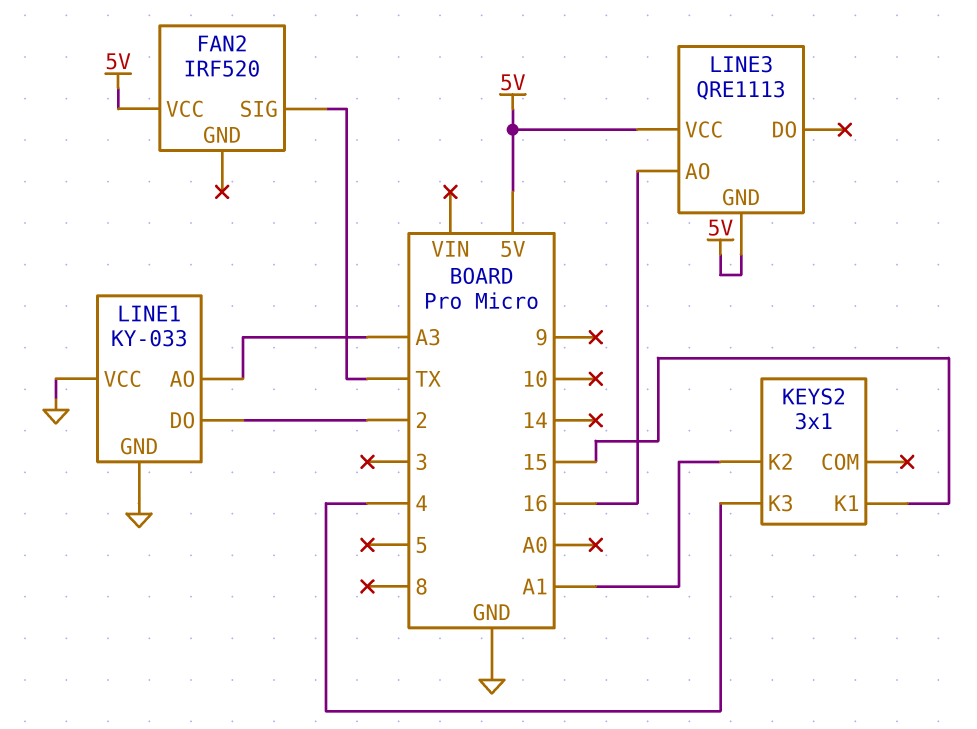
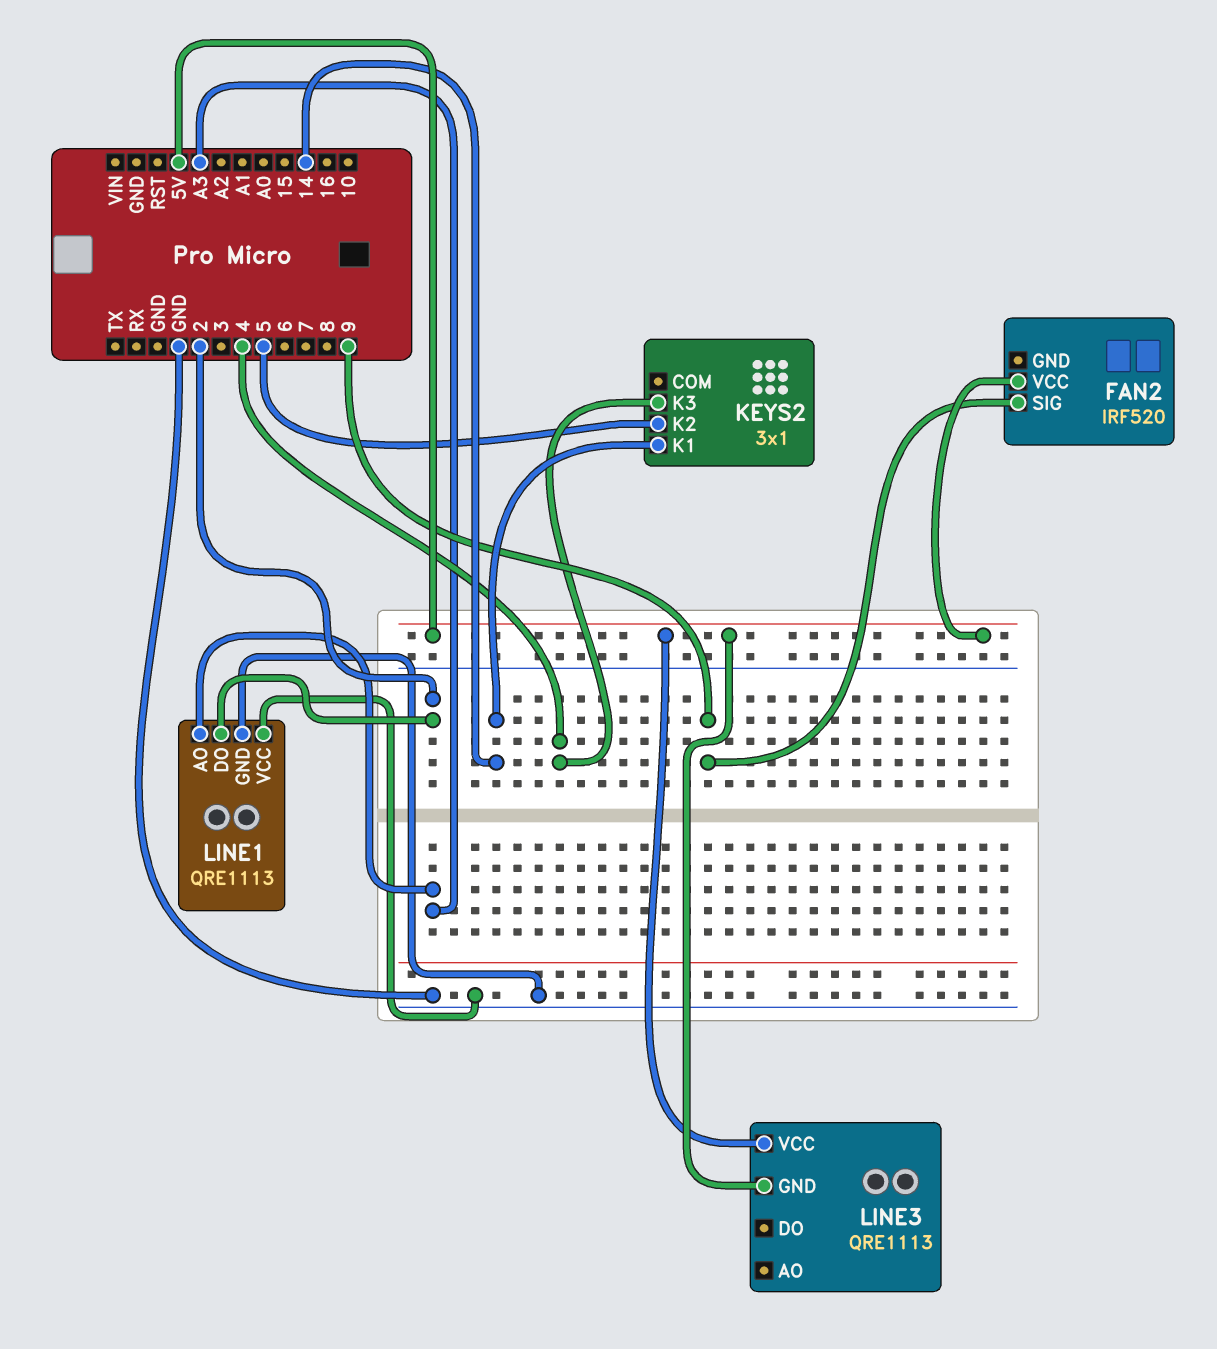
FAN2 pin SIG: TX -> 9
KEYS2 pin K1: 15 -> 14
KEYS2 pin K2: A1 -> 5
LINE1: KY-033 -> QRE1113
LINE3 pin AO: 16 -> none

